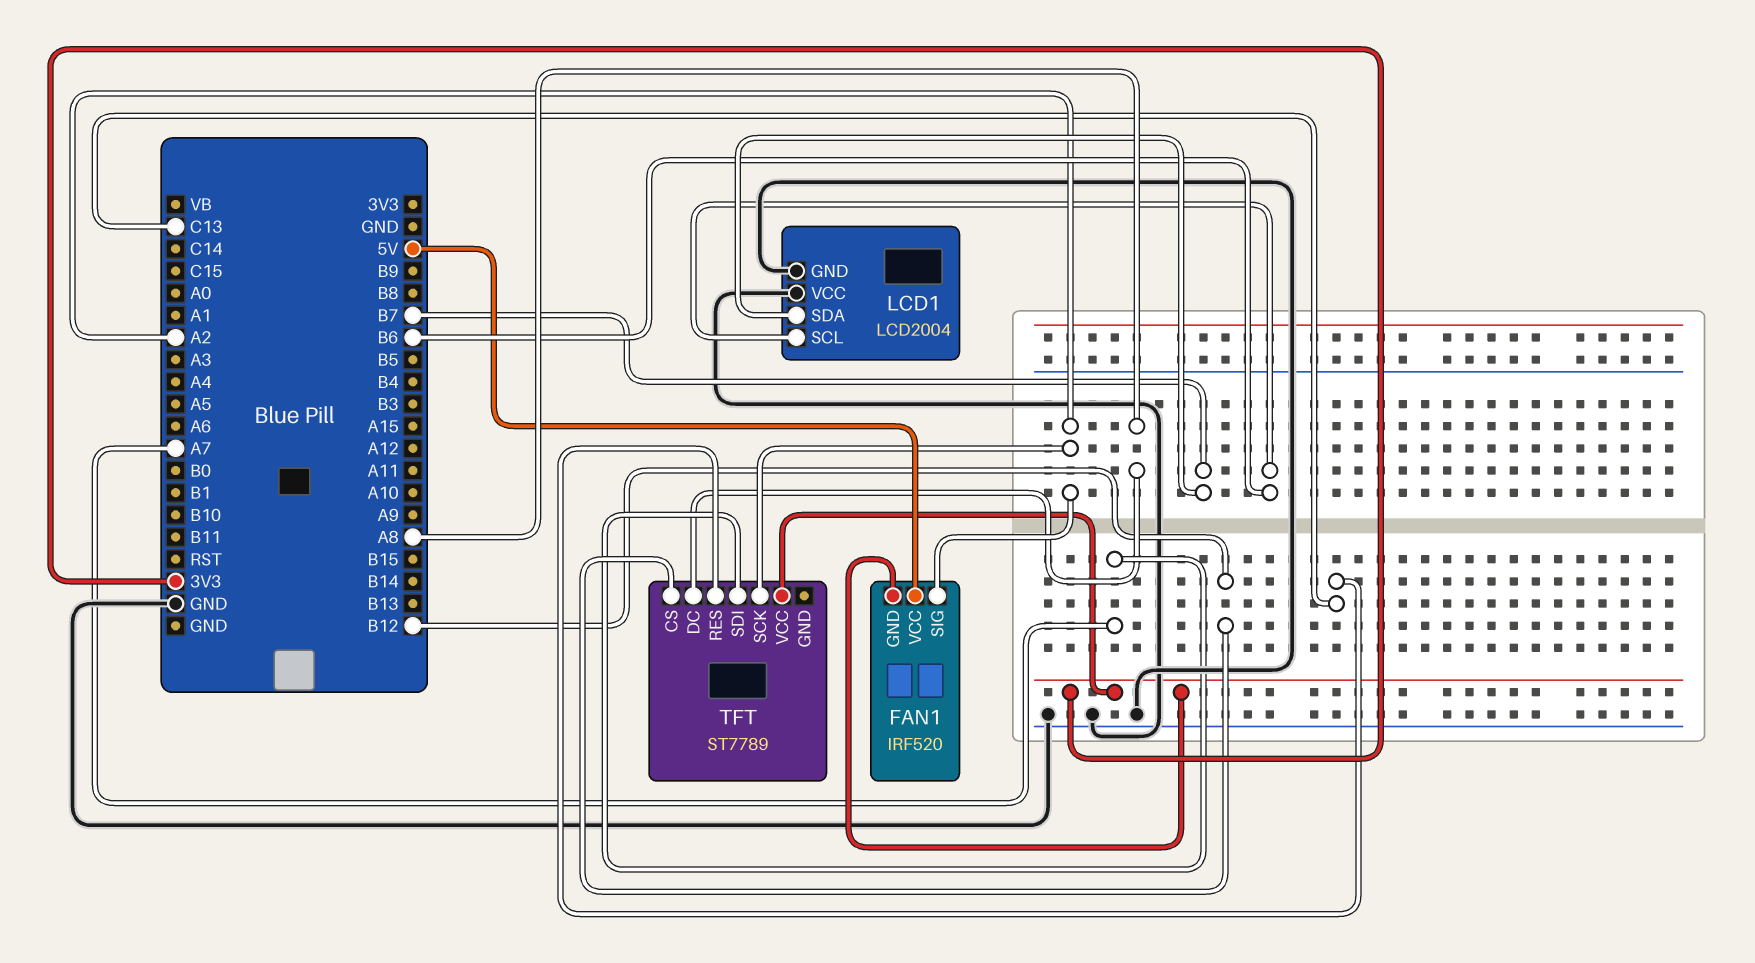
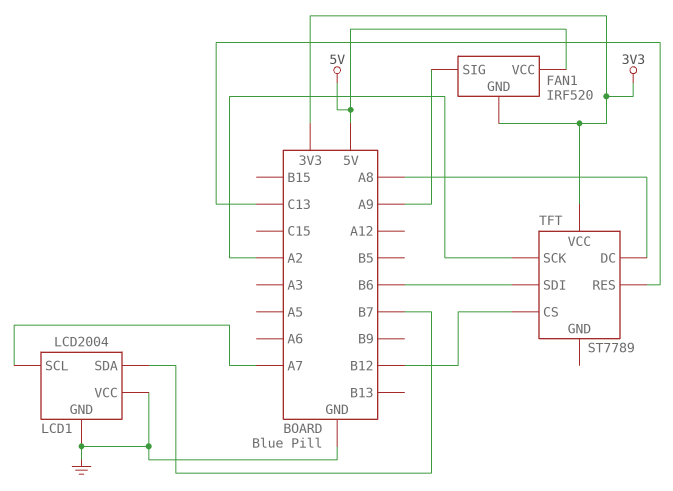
FAN1 pin SIG: A2 -> A9
LCD1 pin SCL: B6 -> A7
TFT pin SDI: A7 -> B6

